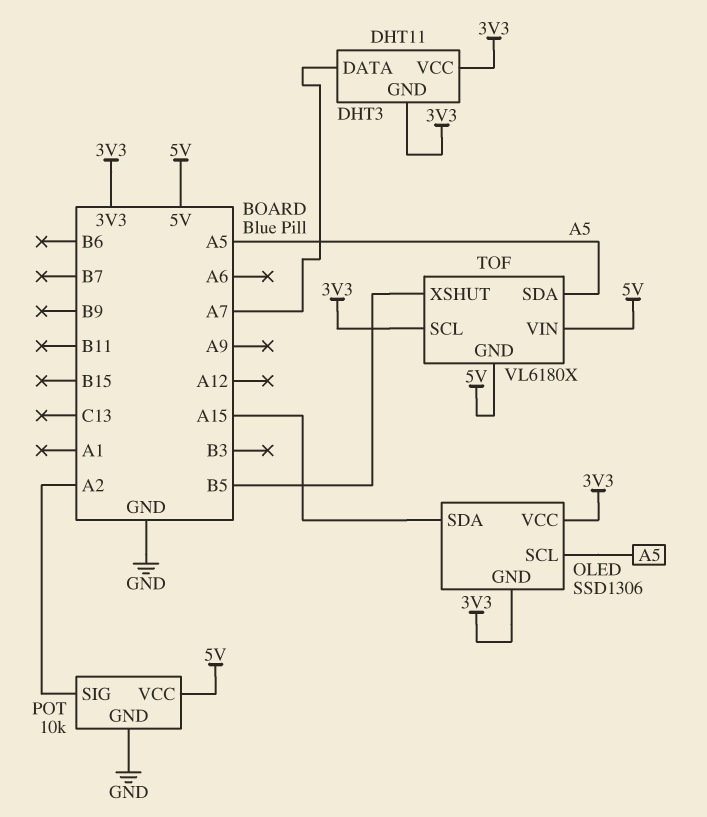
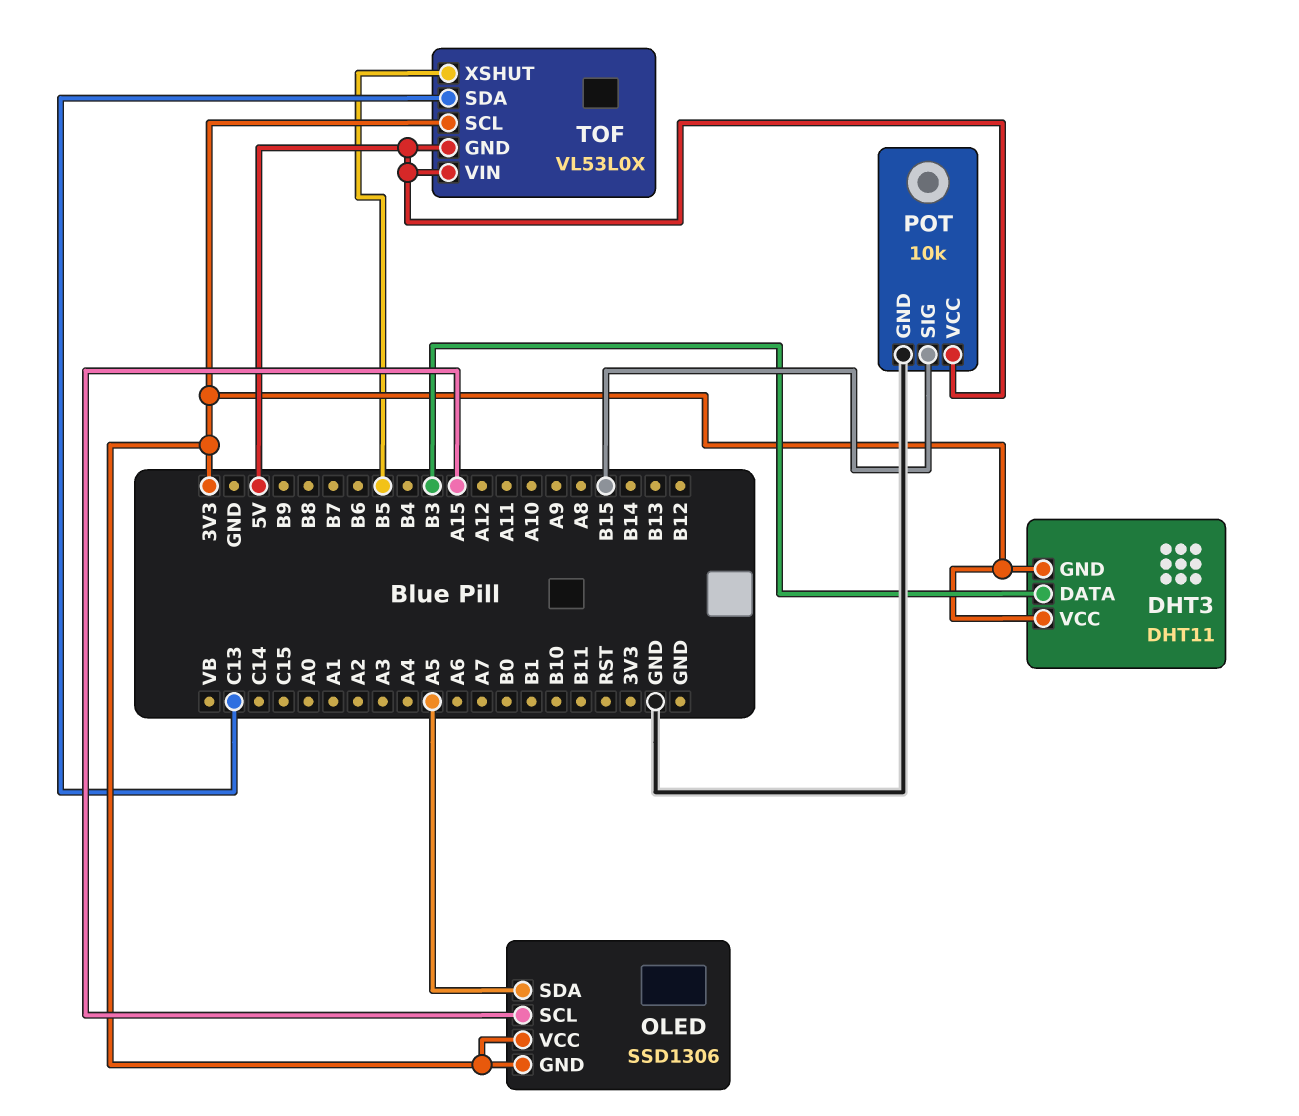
DHT3 pin DATA: A7 -> B3
OLED pin SCL: A5 -> A15
OLED pin SDA: A15 -> A5
POT pin SIG: A2 -> B15
TOF: VL6180X -> VL53L0X
TOF pin SDA: A5 -> C13

